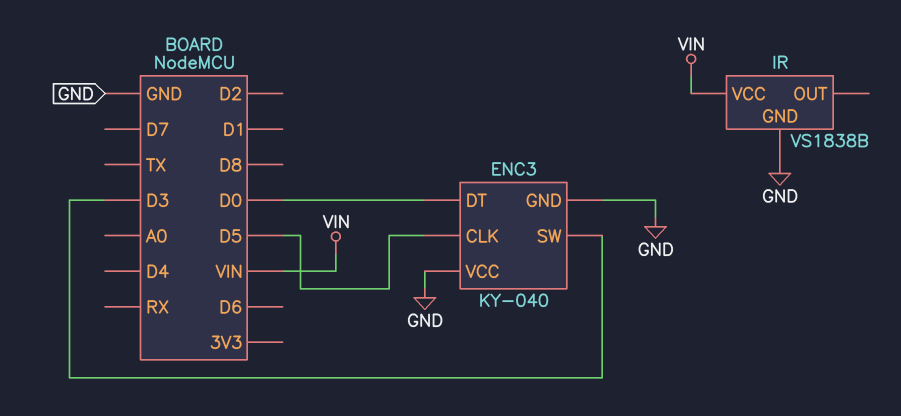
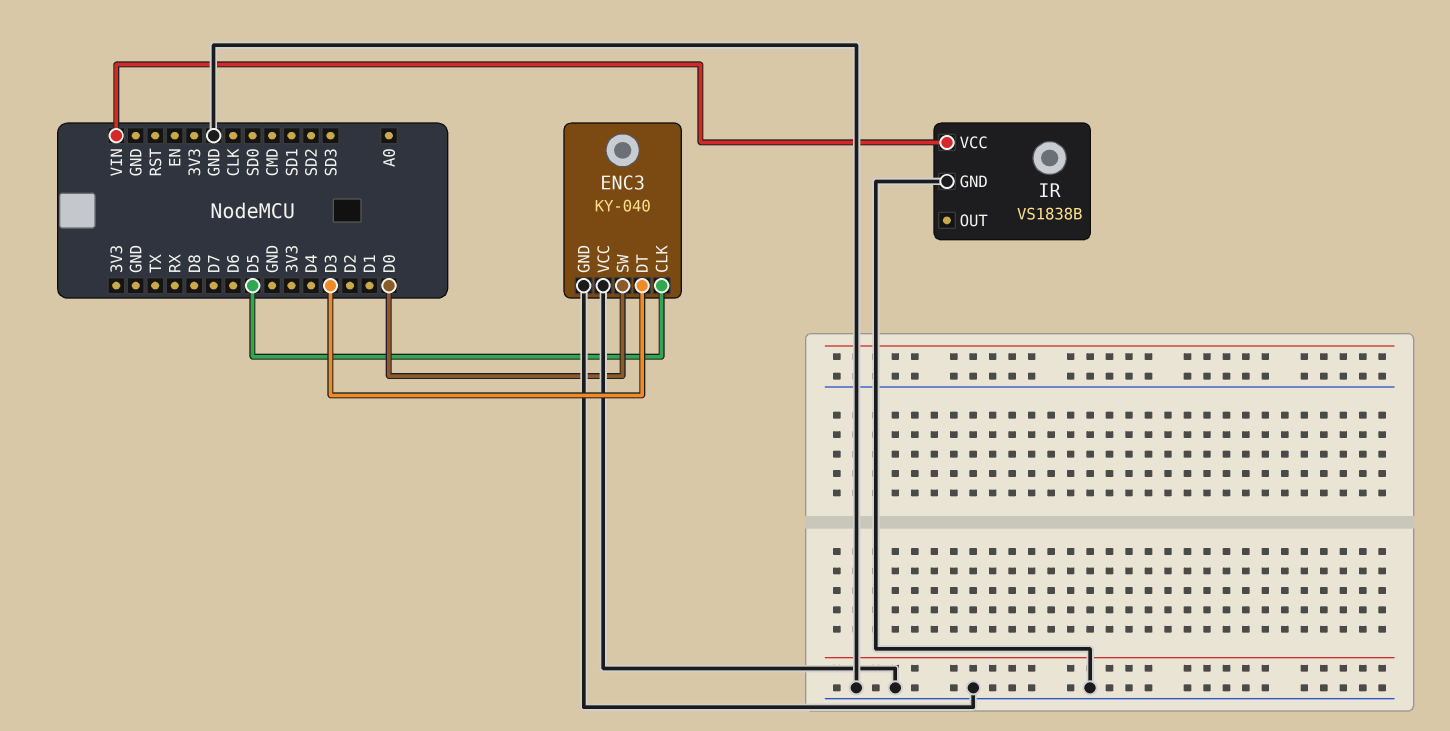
ENC3 pin DT: D0 -> D3
ENC3 pin SW: D3 -> D0

